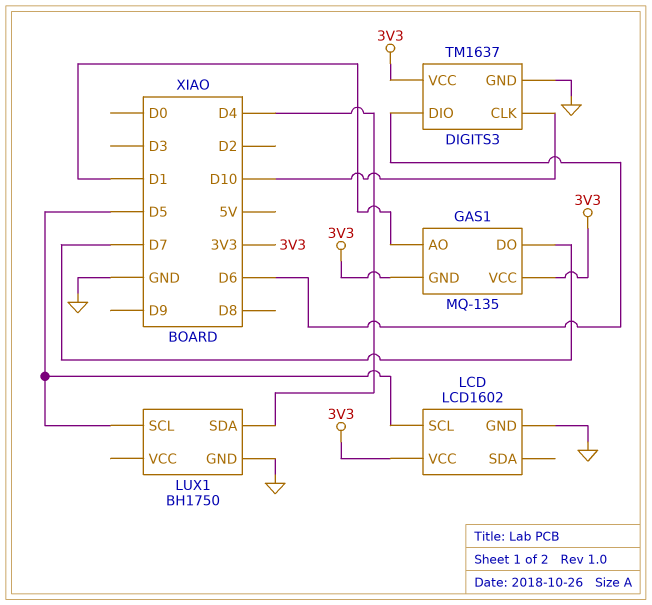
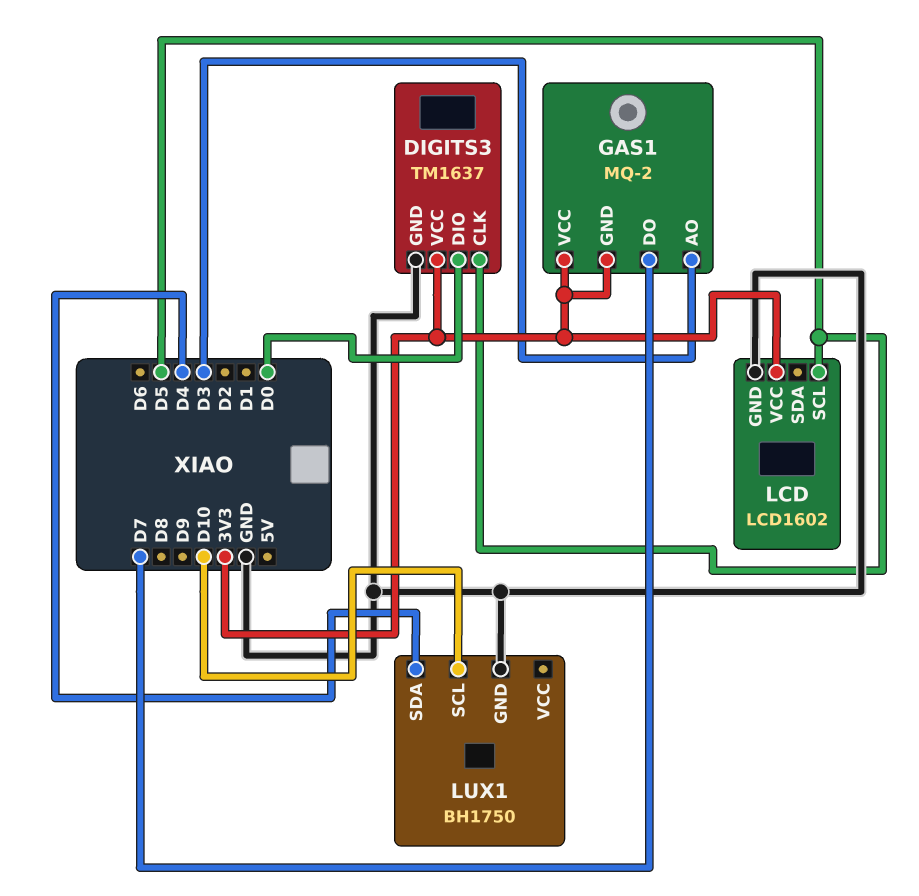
DIGITS3 pin CLK: D10 -> D5
DIGITS3 pin DIO: D6 -> D0
GAS1: MQ-135 -> MQ-2
GAS1 pin AO: D1 -> D3
LUX1 pin SCL: D5 -> D10

